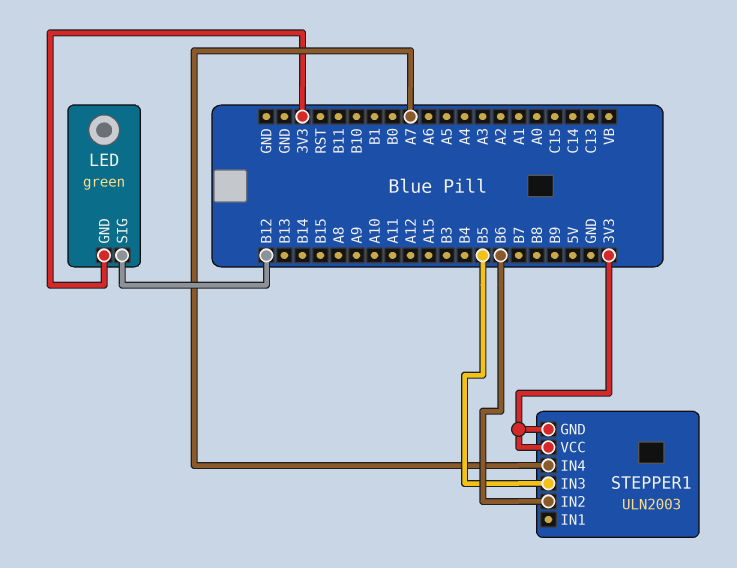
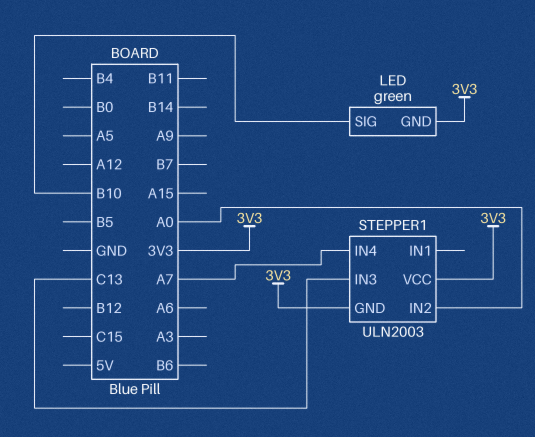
LED pin SIG: B12 -> B10
STEPPER1 pin IN2: B6 -> A0
STEPPER1 pin IN3: B5 -> C13

